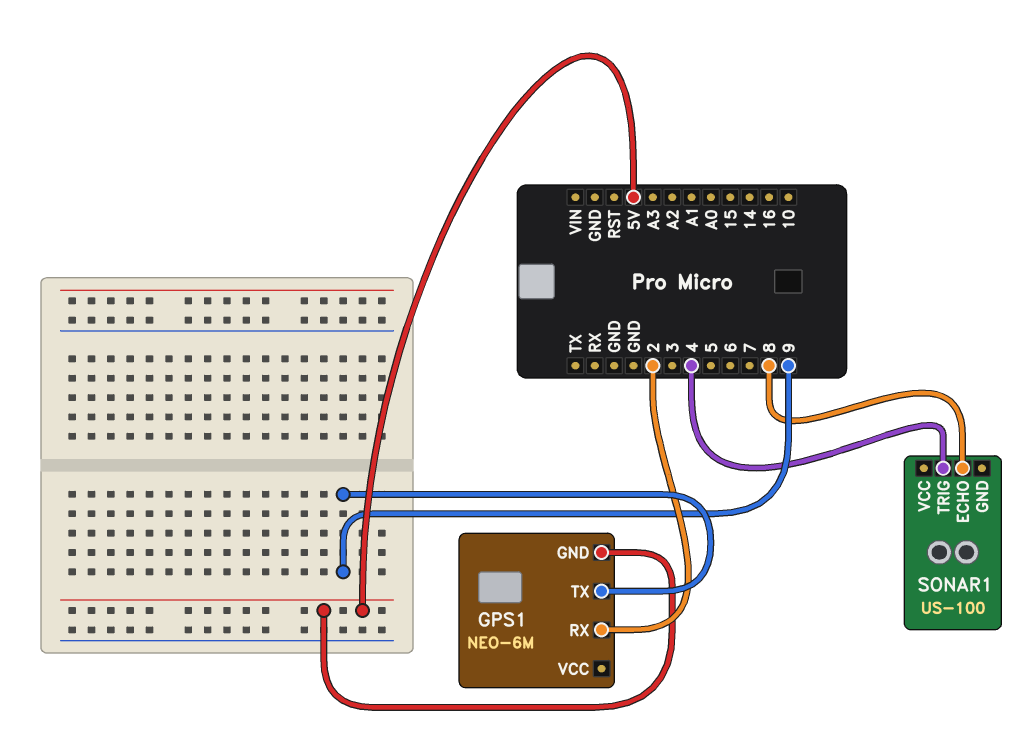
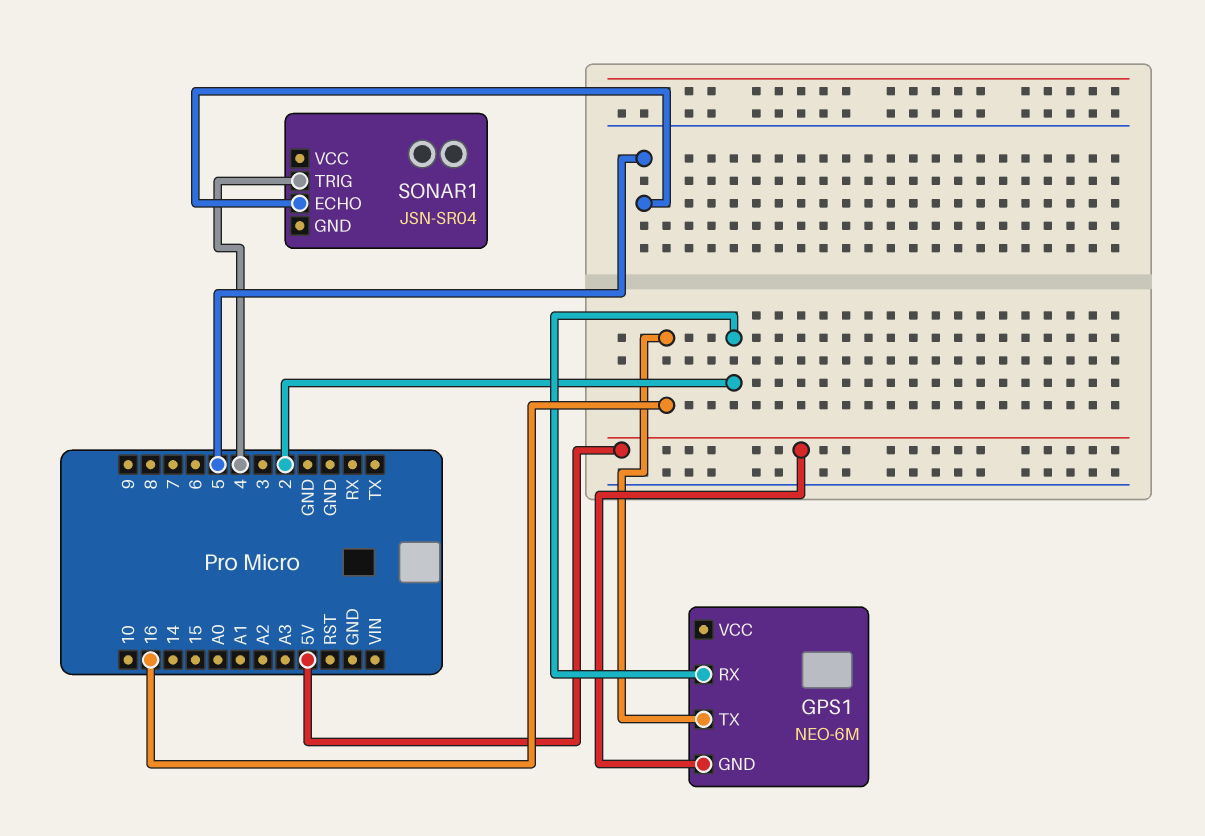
GPS1 pin TX: 9 -> 16
SONAR1: US-100 -> JSN-SR04
SONAR1 pin ECHO: 8 -> 5

